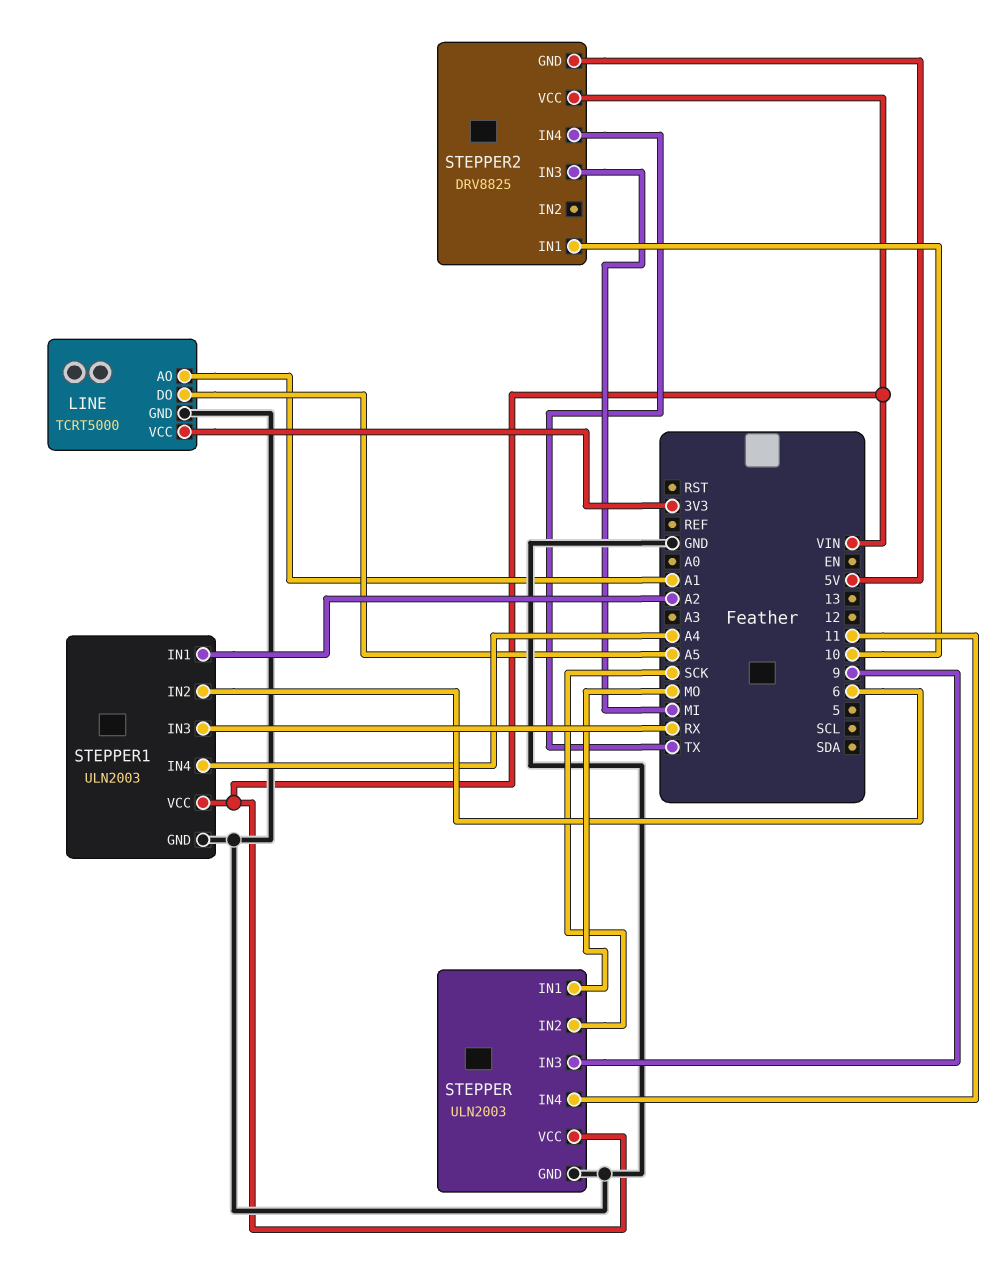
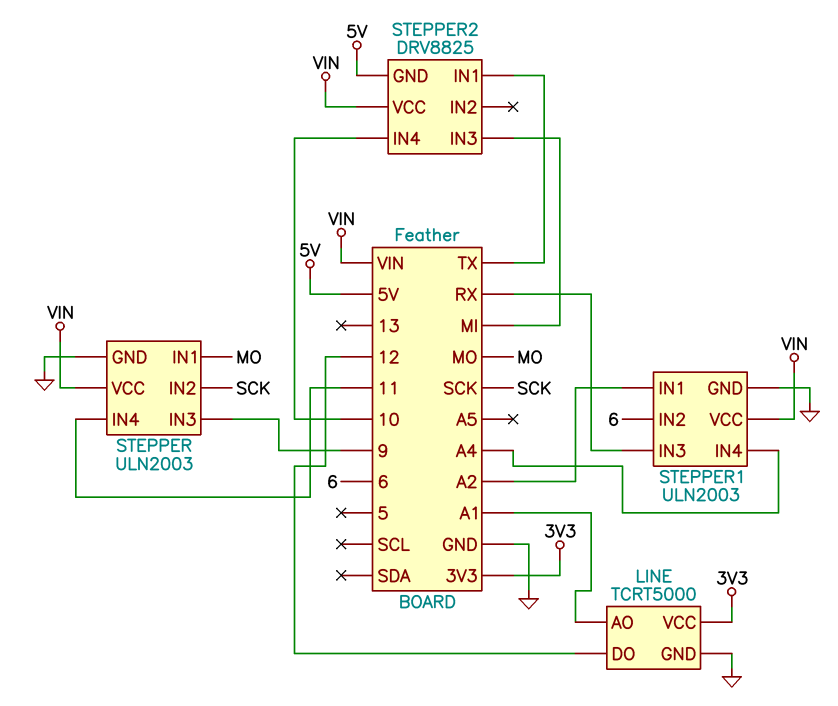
LINE pin DO: A5 -> 12
STEPPER2 pin IN1: 10 -> TX
STEPPER2 pin IN4: TX -> 10

